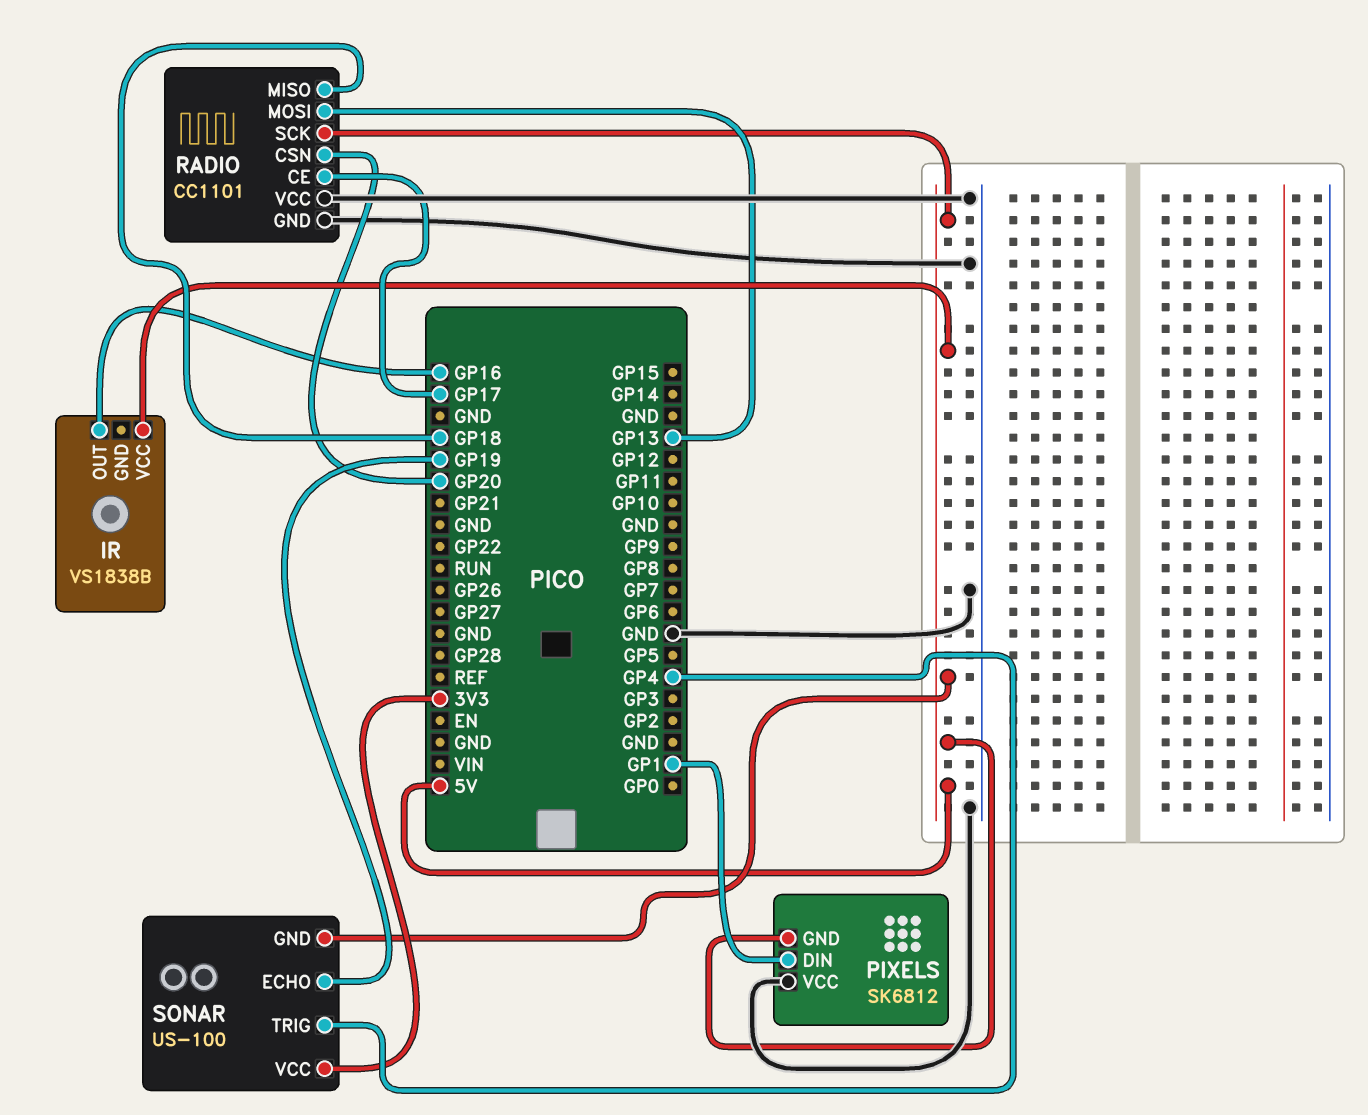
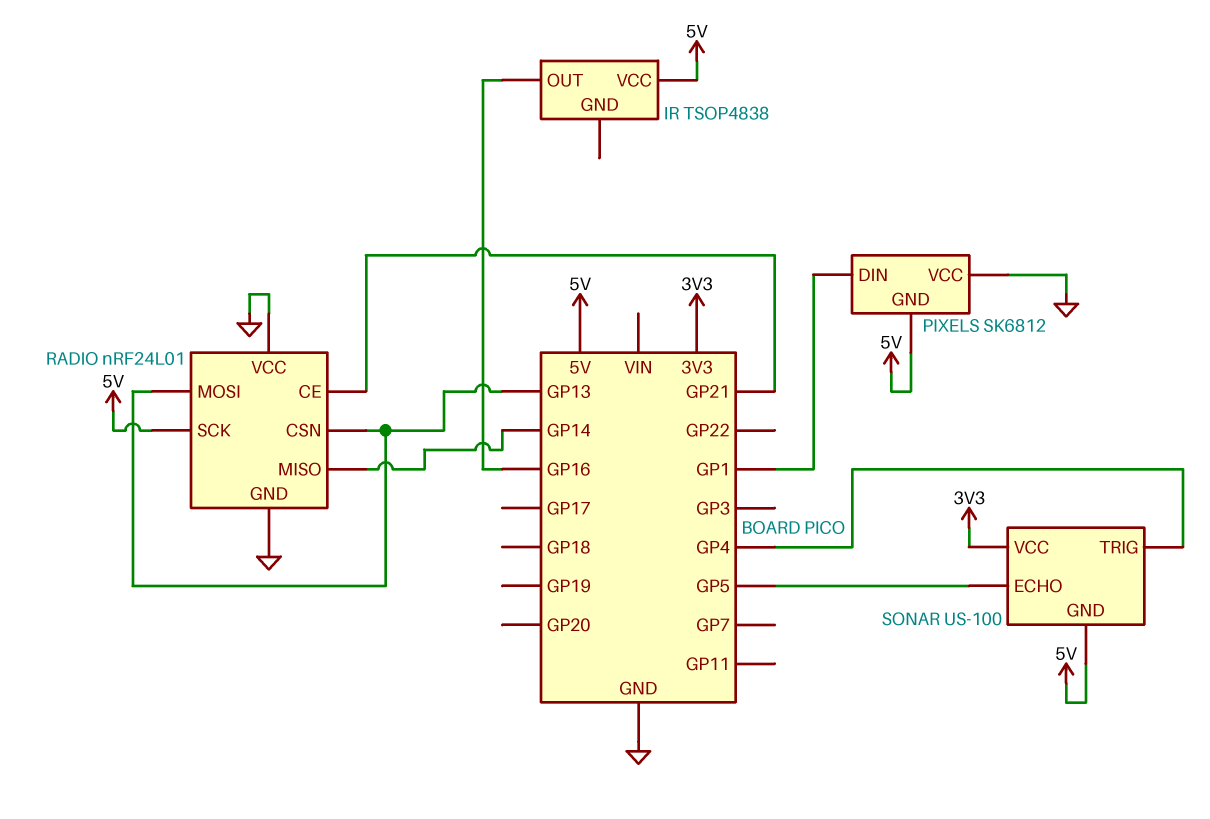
IR: VS1838B -> TSOP4838
RADIO: CC1101 -> nRF24L01
RADIO pin CE: GP17 -> GP21
RADIO pin CSN: GP20 -> GP13
RADIO pin MISO: GP18 -> GP14
SONAR pin ECHO: GP19 -> GP5

